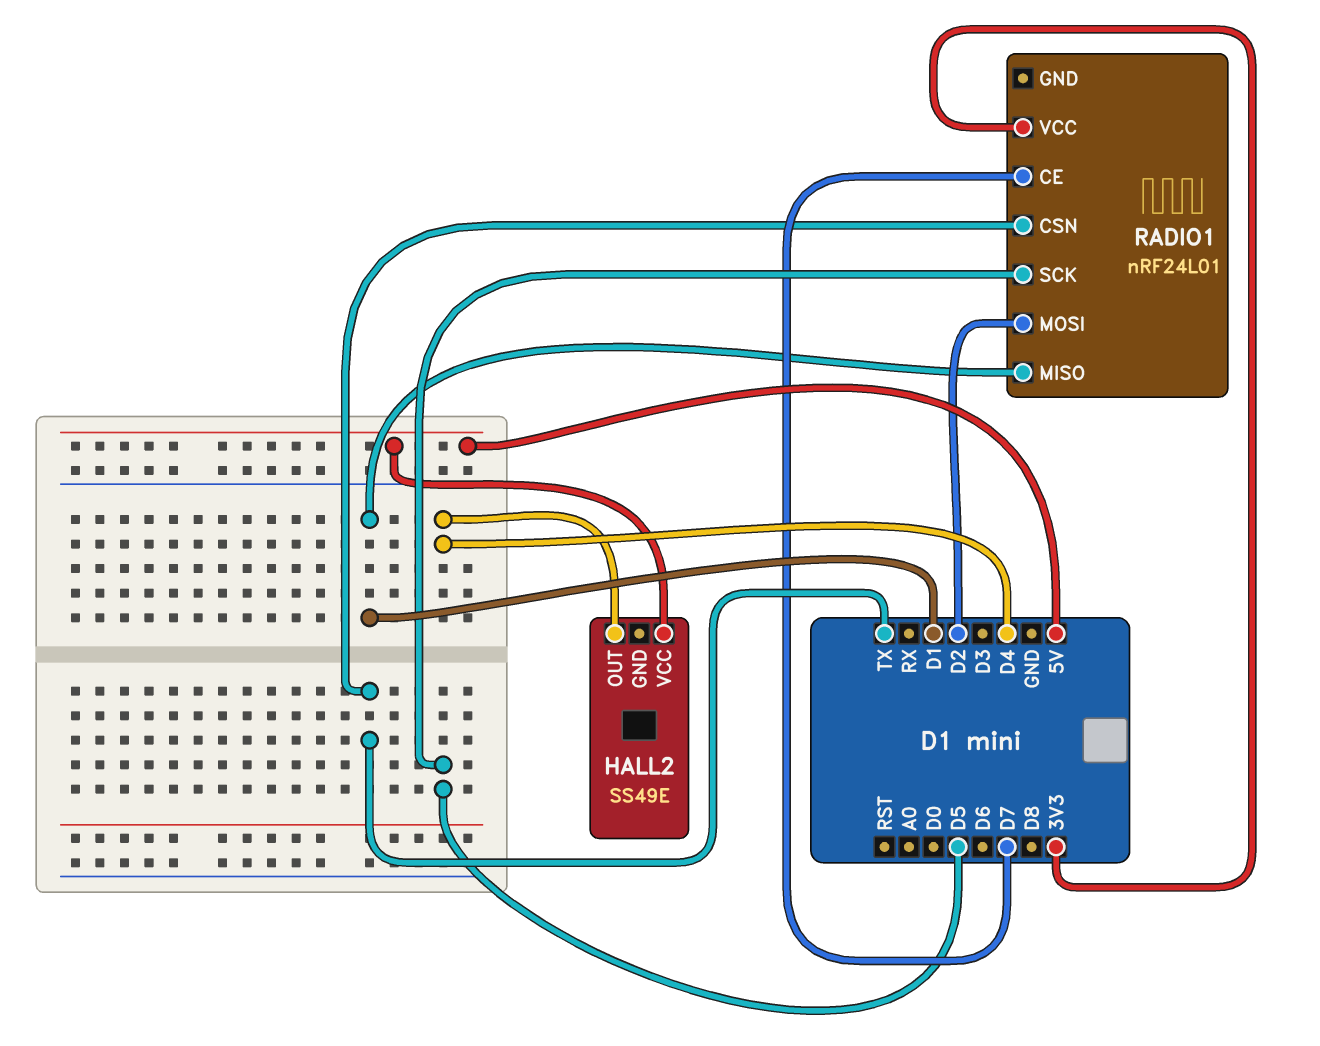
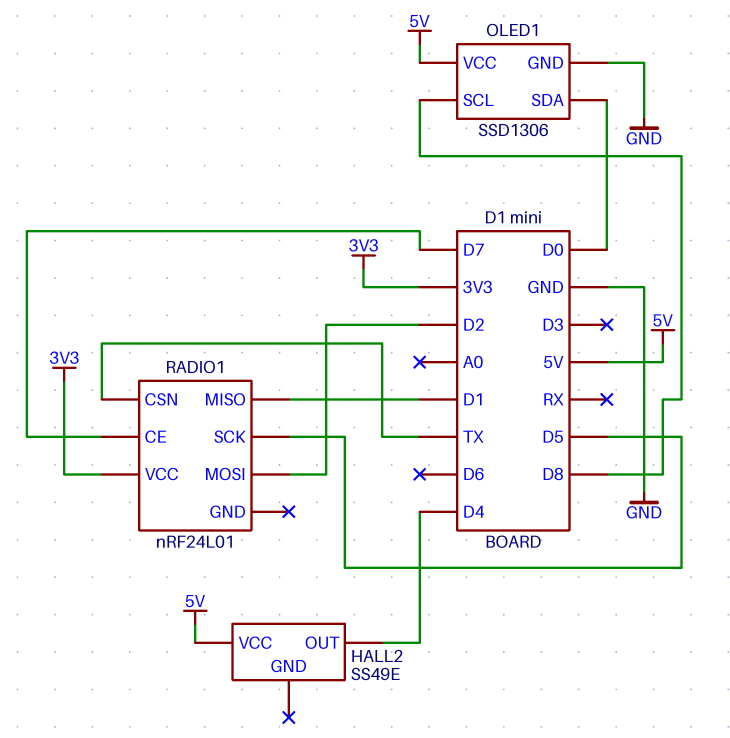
OLED1: none -> SSD1306
OLED1 pin GND: none -> GND
OLED1 pin SCL: none -> D8
OLED1 pin SDA: none -> D0
OLED1 pin VCC: none -> 5V

